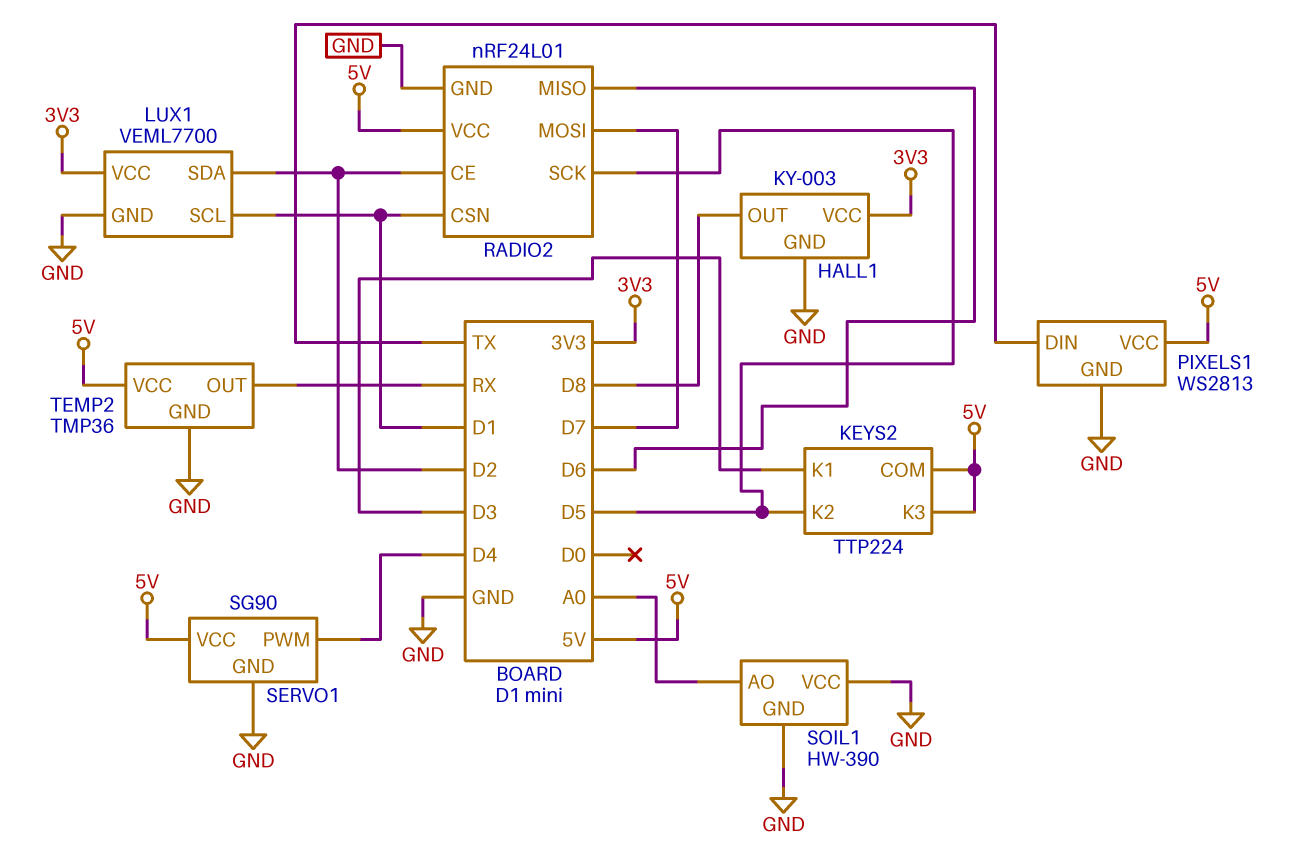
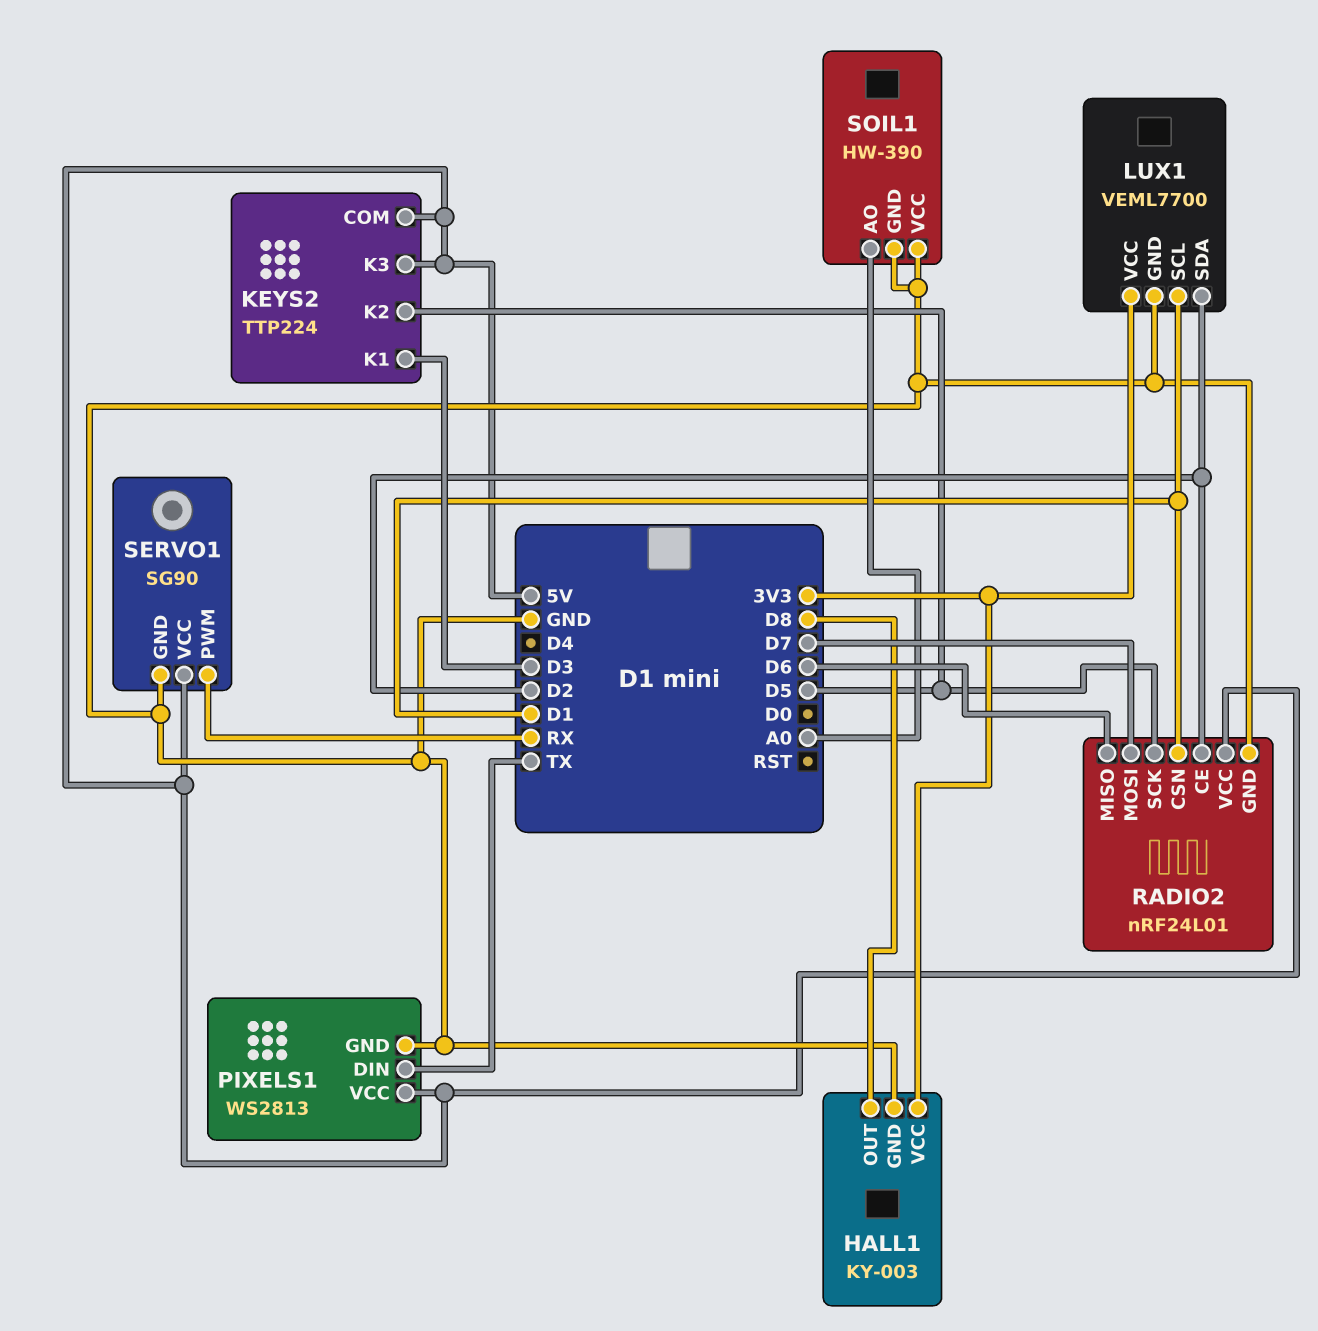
SERVO1 pin PWM: D4 -> RX
TEMP2: TMP36 -> none
TEMP2 pin GND: GND -> none
TEMP2 pin OUT: RX -> none
TEMP2 pin VCC: 5V -> none

